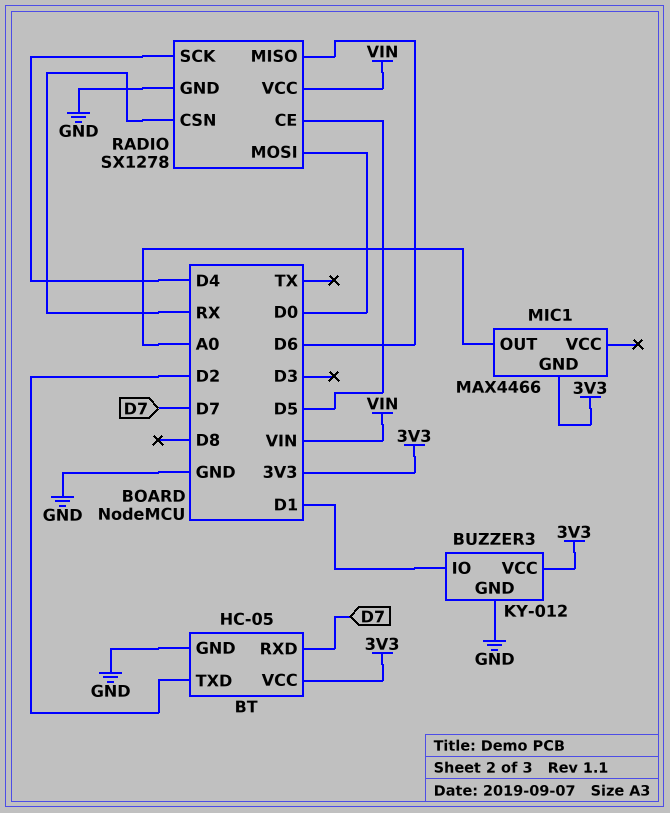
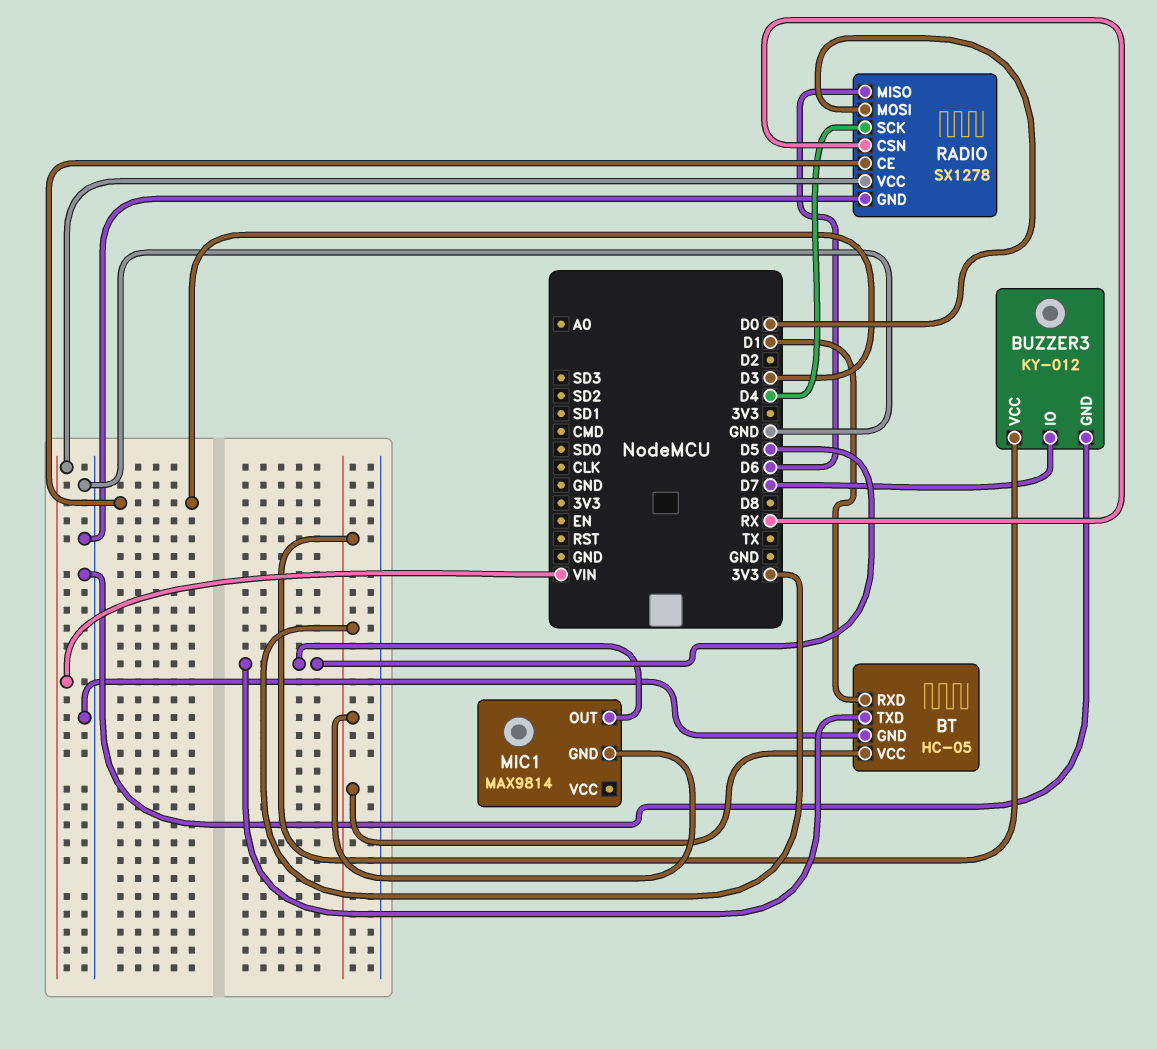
BT pin RXD: D7 -> D1
BT pin TXD: D2 -> D5
BUZZER3 pin IO: D1 -> D7
MIC1: MAX4466 -> MAX9814
MIC1 pin OUT: A0 -> D5
RADIO pin CE: D5 -> D3

